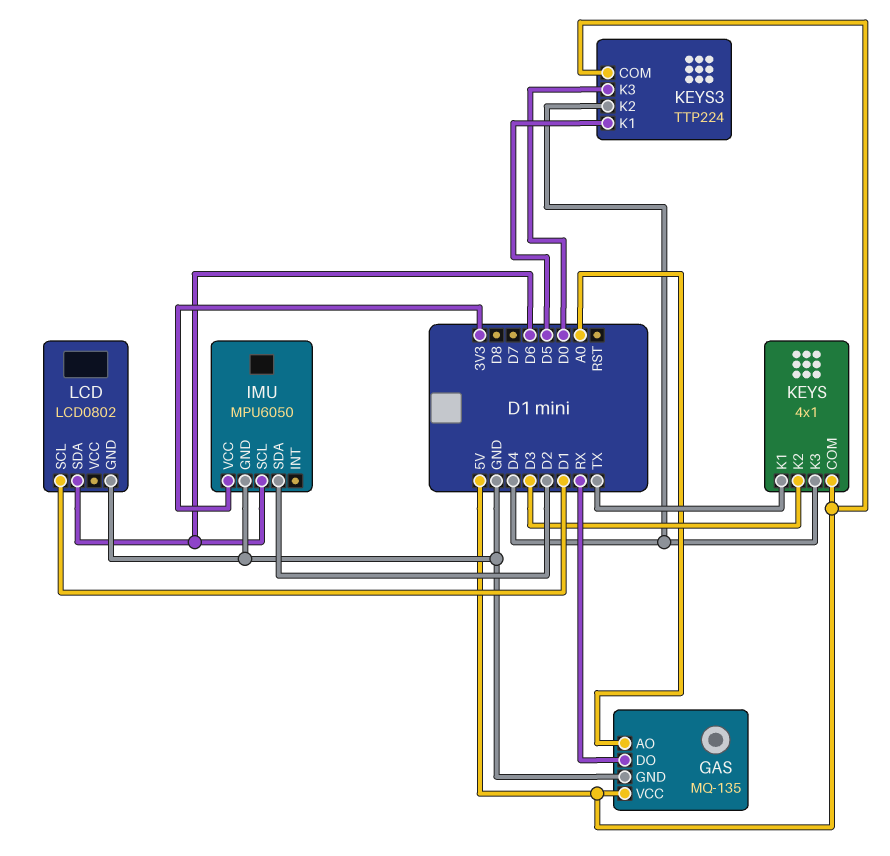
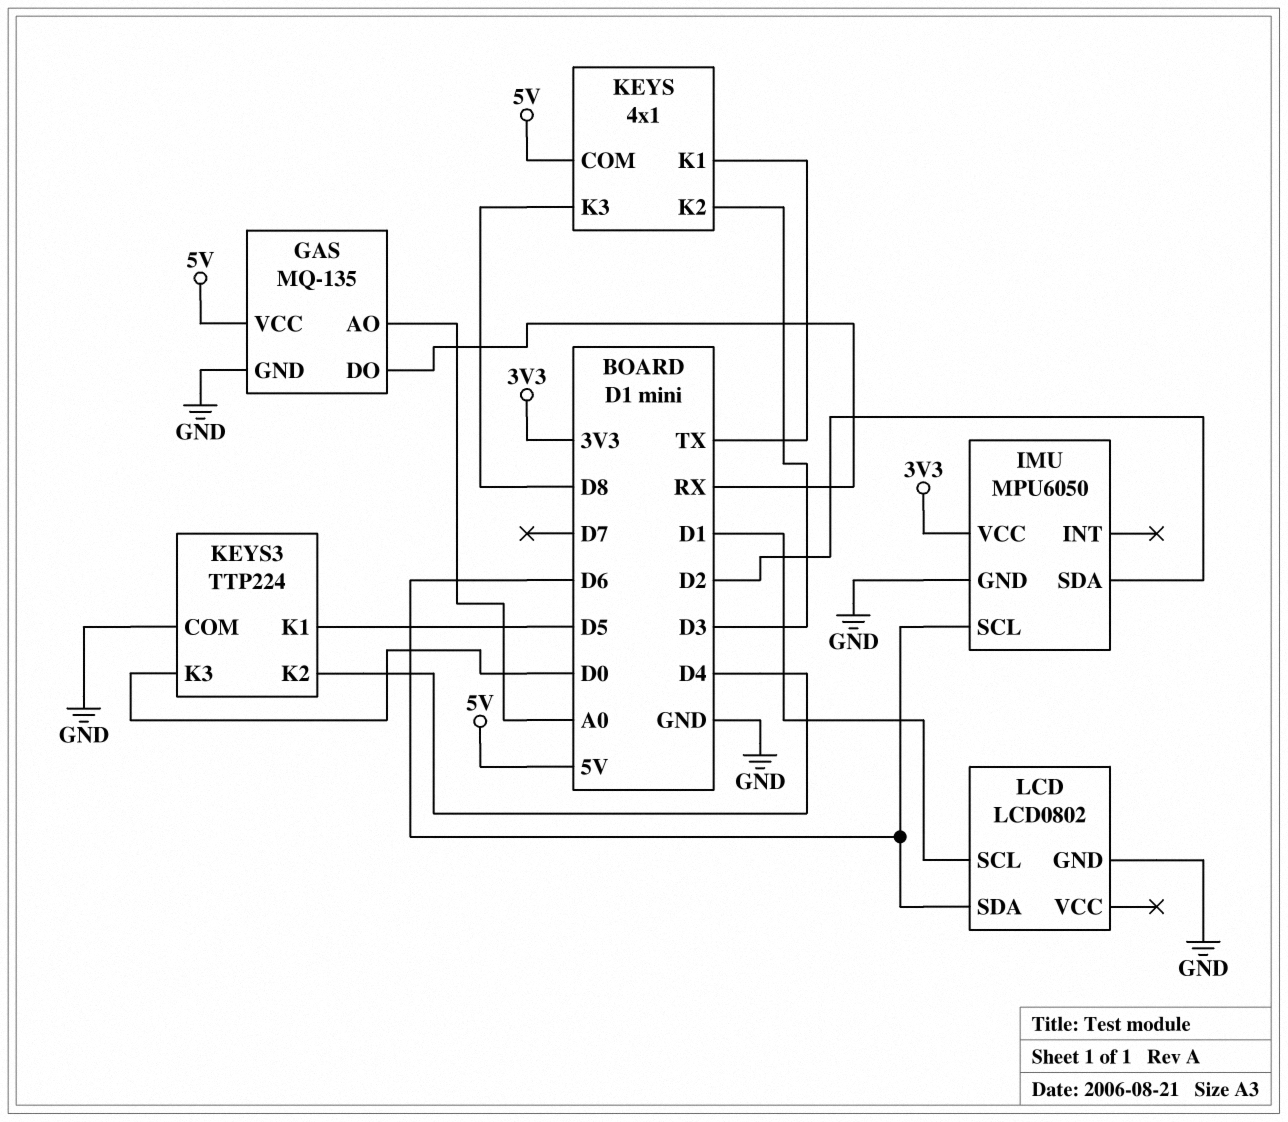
KEYS pin K3: D4 -> D8
KEYS3 pin COM: 5V -> GND

